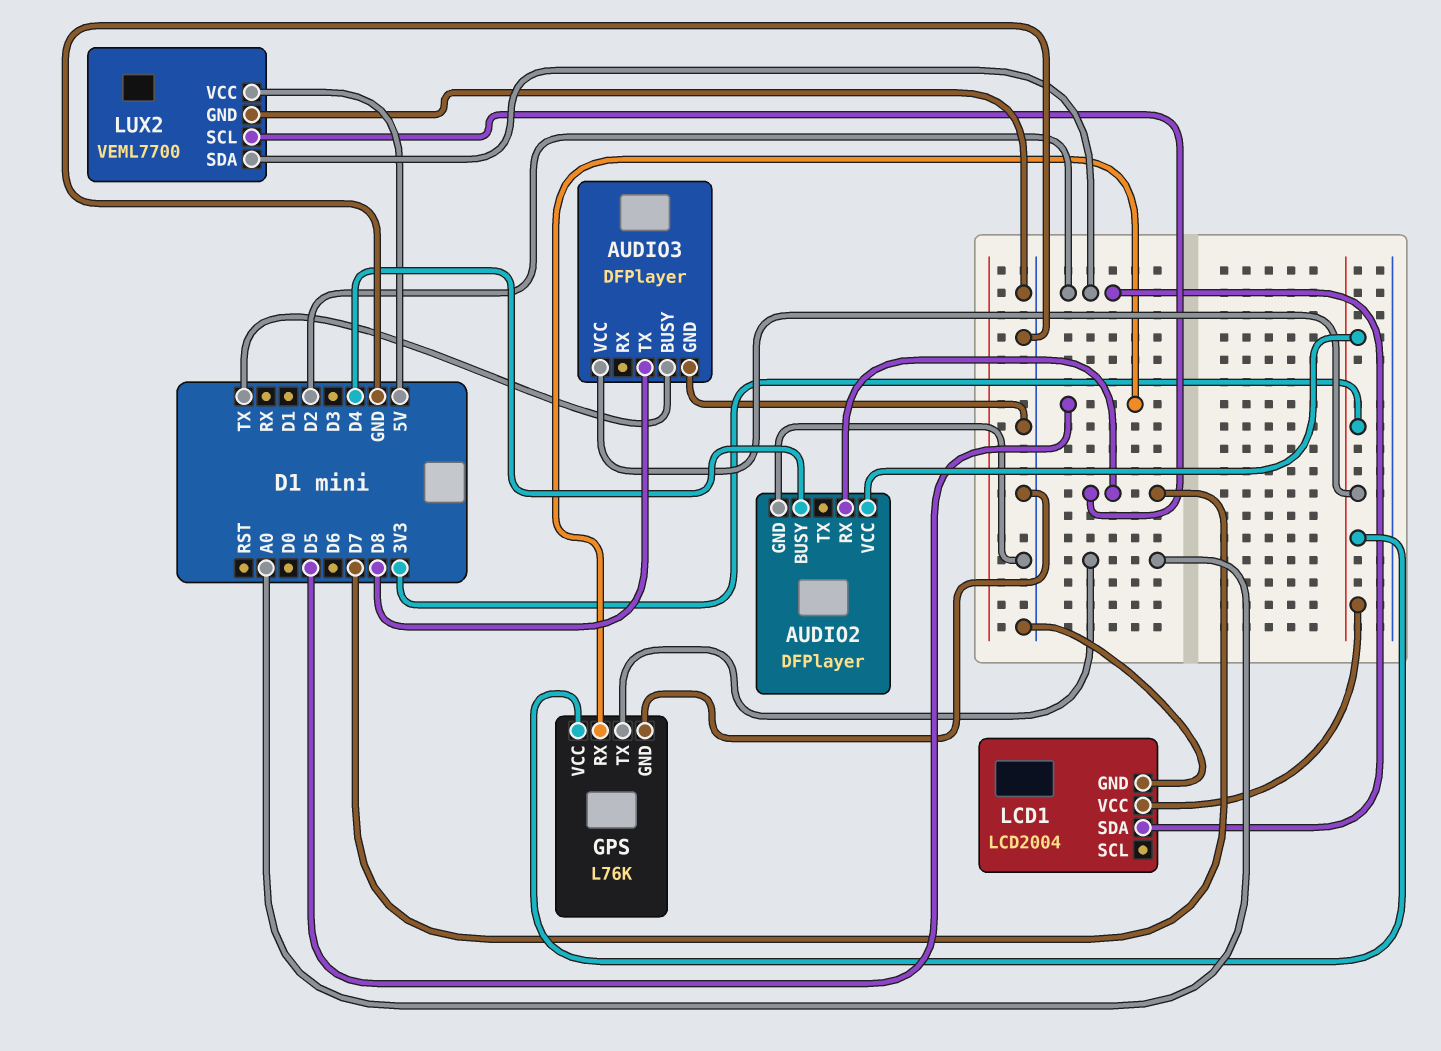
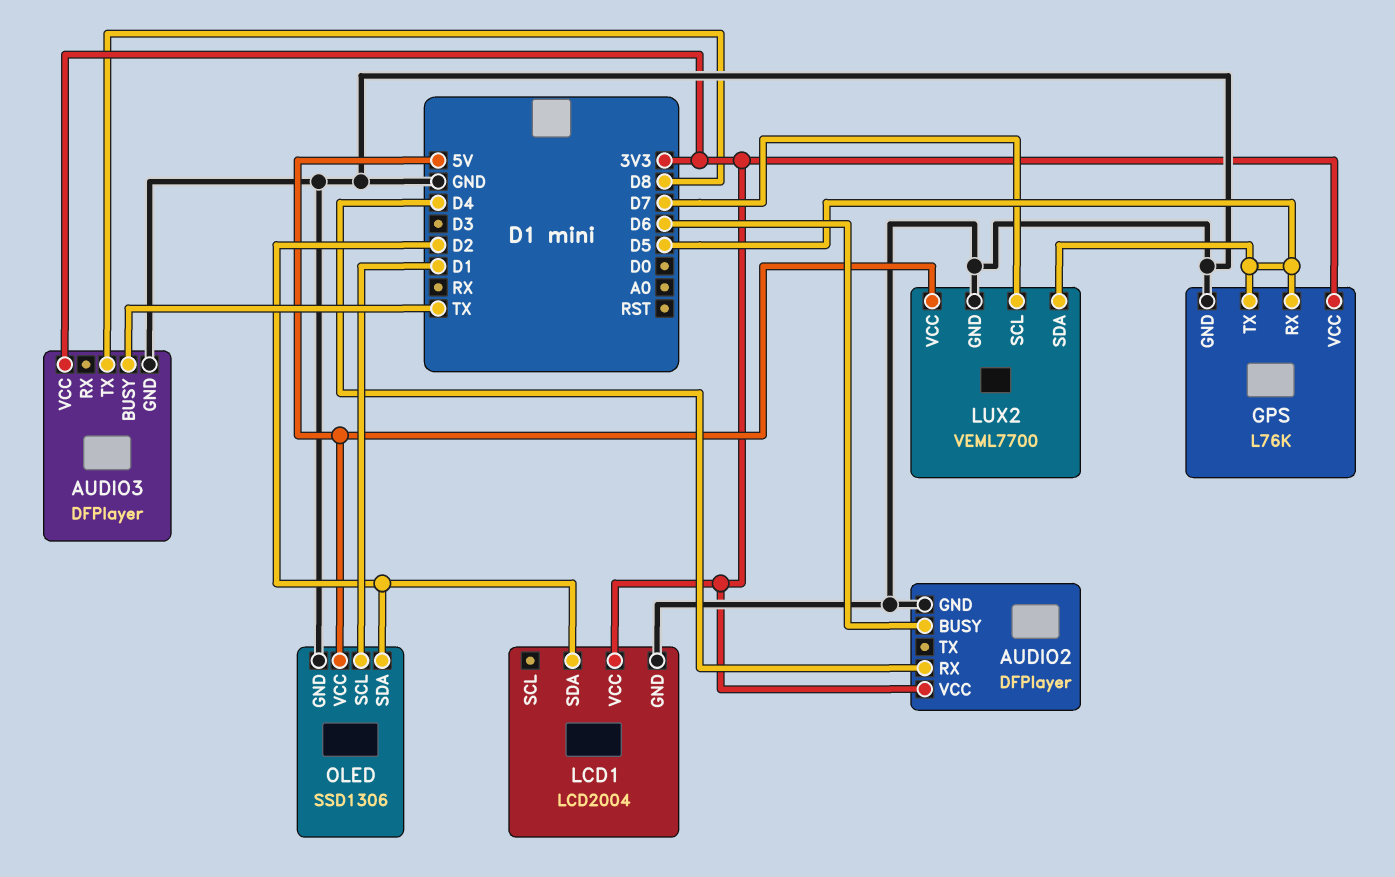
AUDIO2 pin BUSY: D4 -> D6
AUDIO2 pin RX: D7 -> D4
GPS pin TX: A0 -> D5
LUX2 pin SDA: D2 -> D5
OLED: none -> SSD1306
OLED pin GND: none -> GND
OLED pin SCL: none -> D1
OLED pin SDA: none -> D2
OLED pin VCC: none -> 5V

